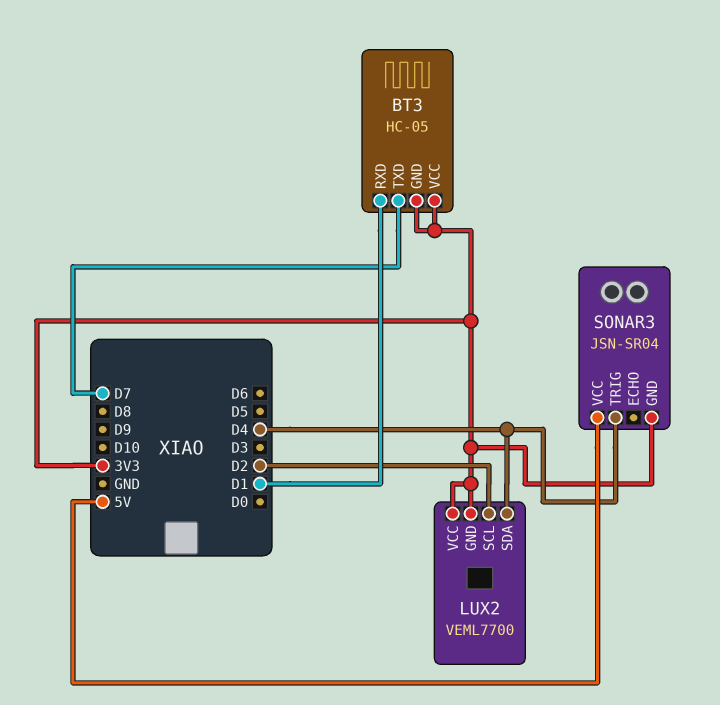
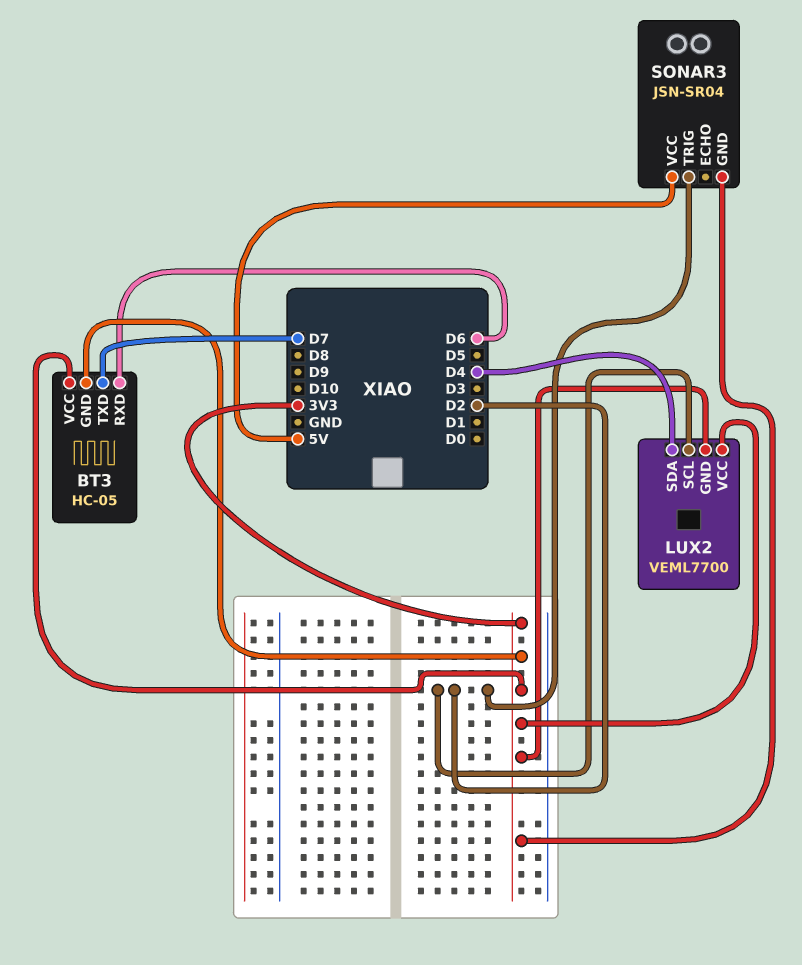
BT3 pin RXD: D1 -> D6
SONAR3 pin TRIG: D4 -> D2

